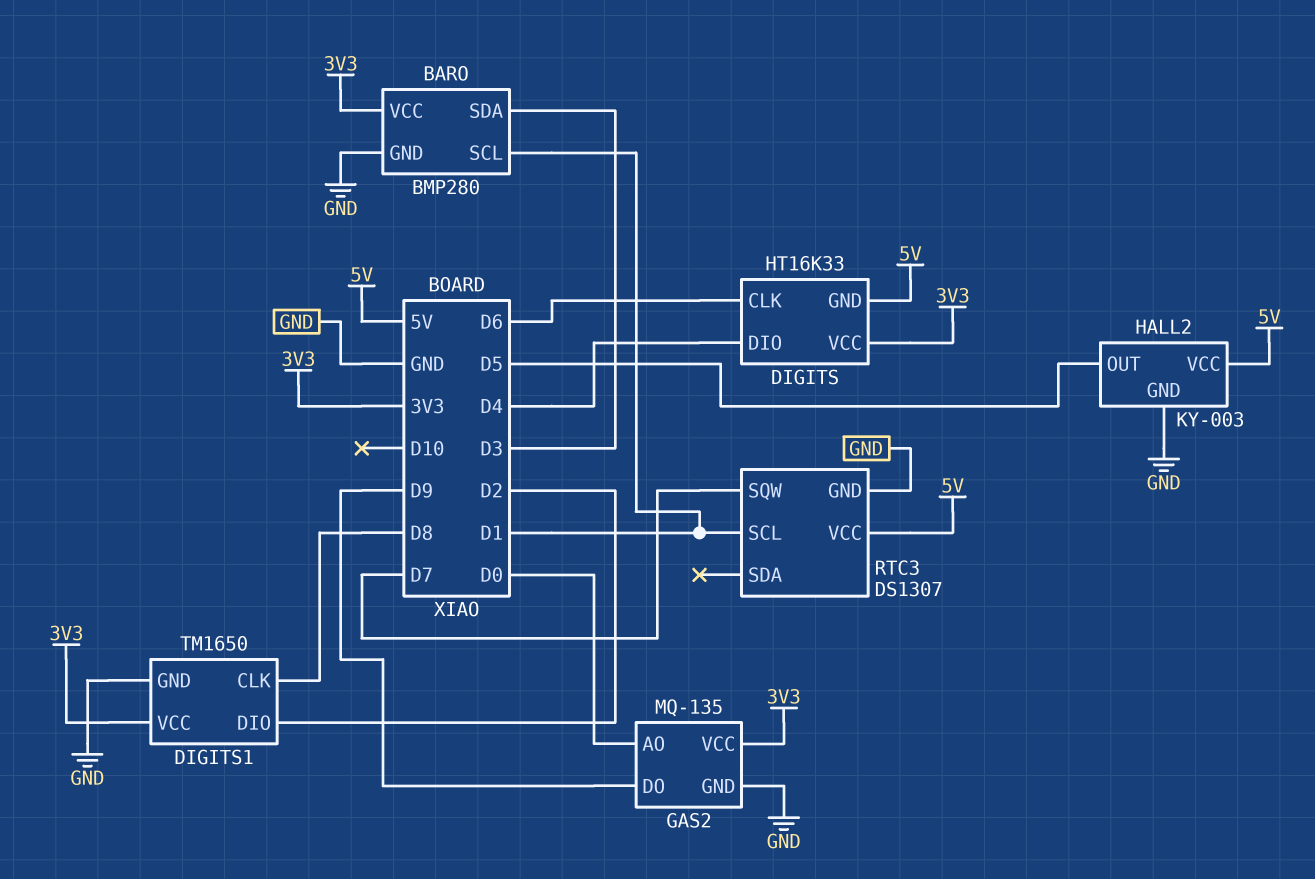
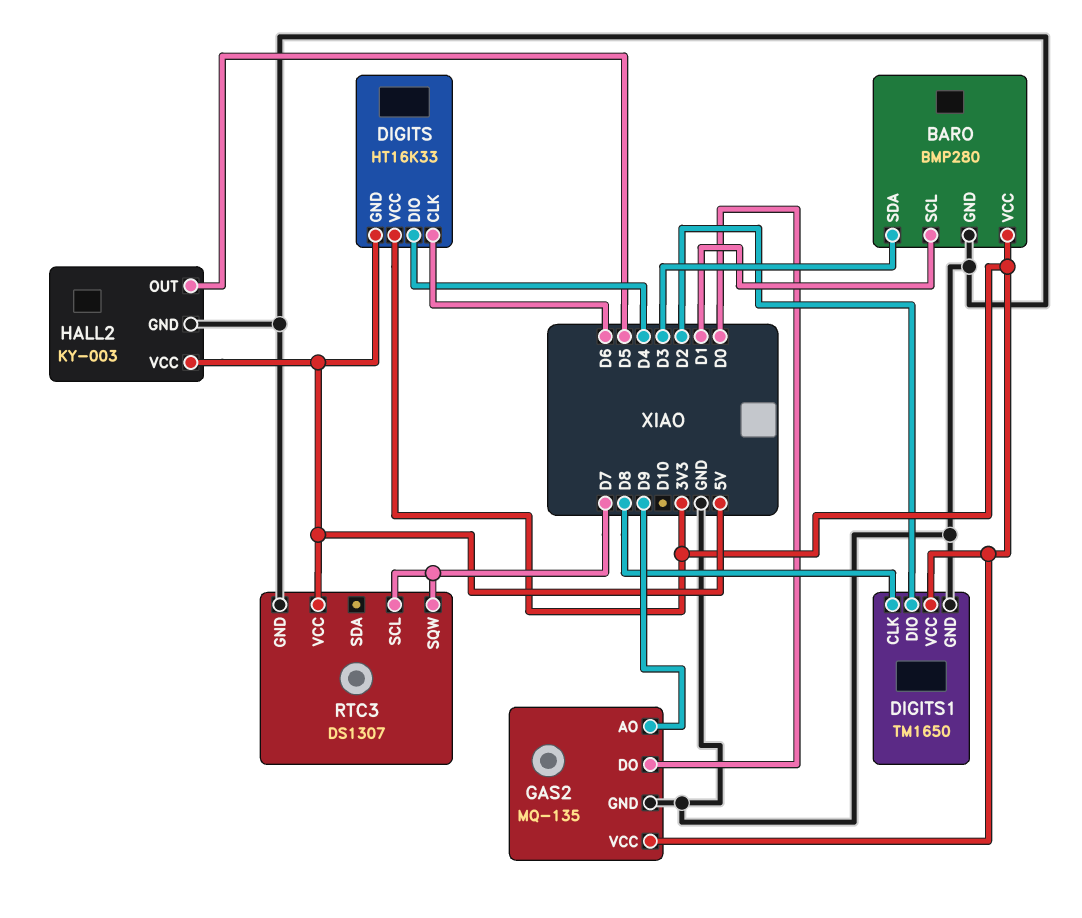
GAS2 pin AO: D0 -> D9
GAS2 pin DO: D9 -> D0
RTC3 pin SCL: D1 -> D7

